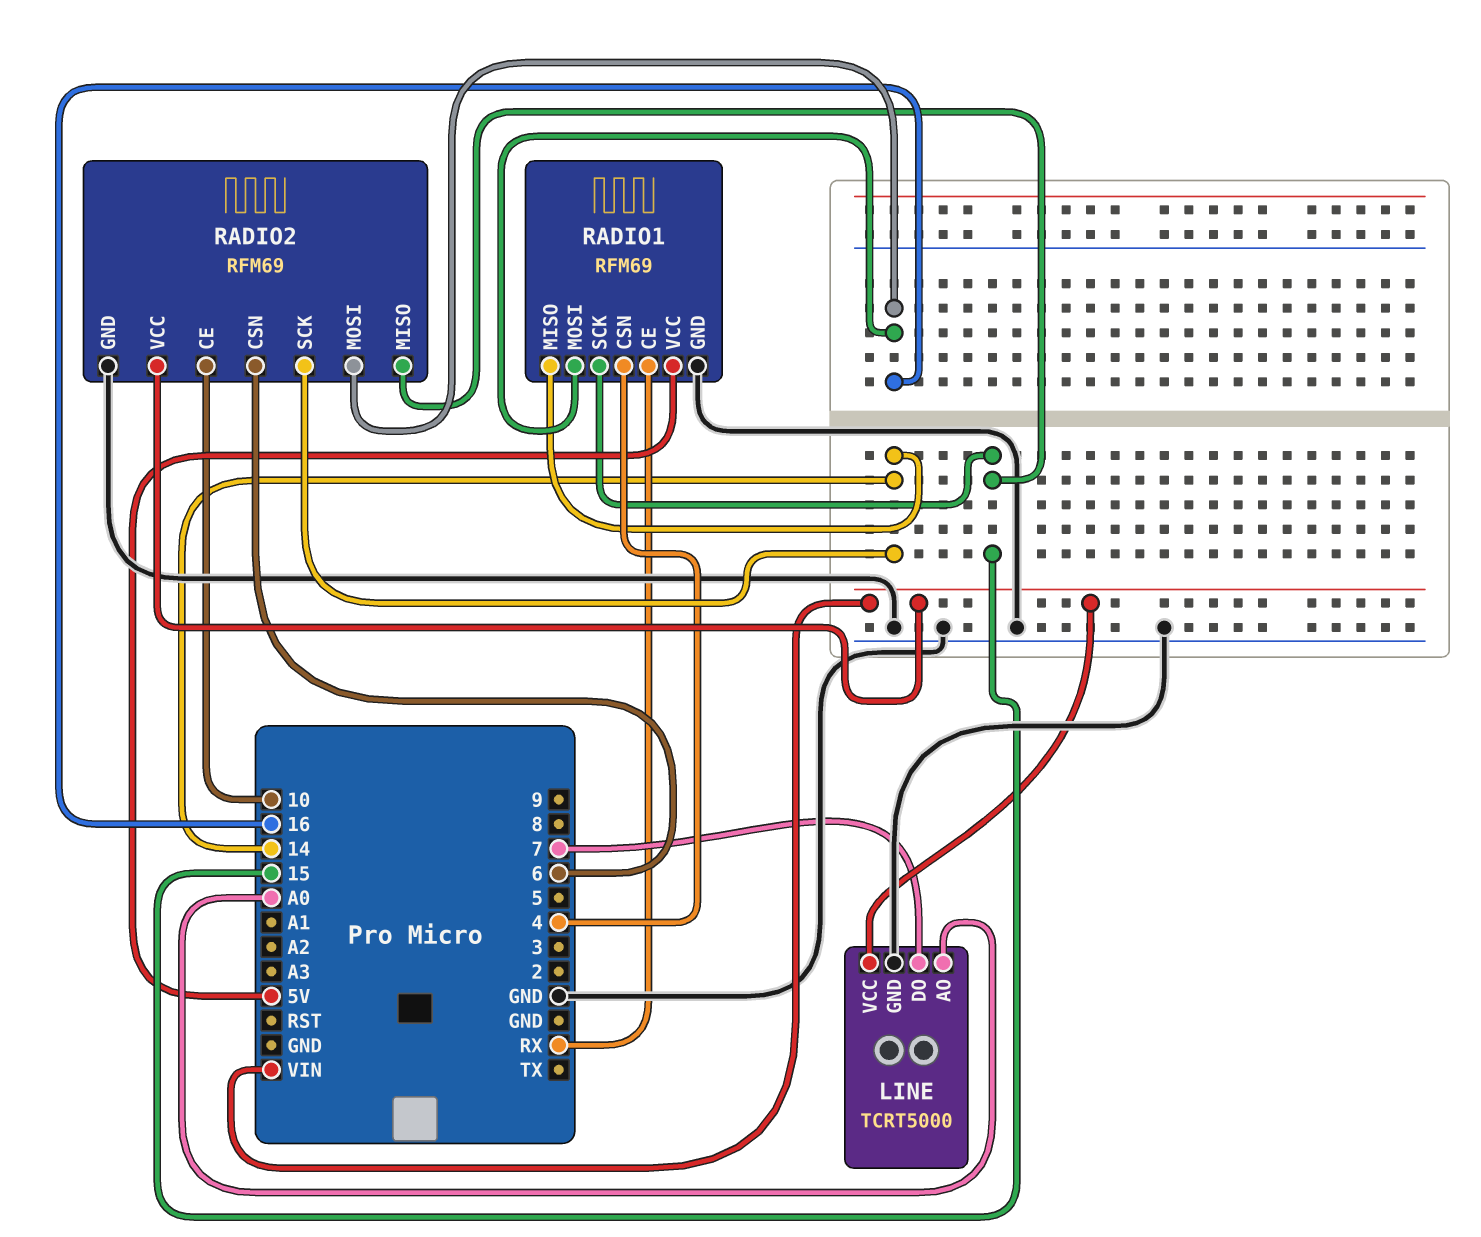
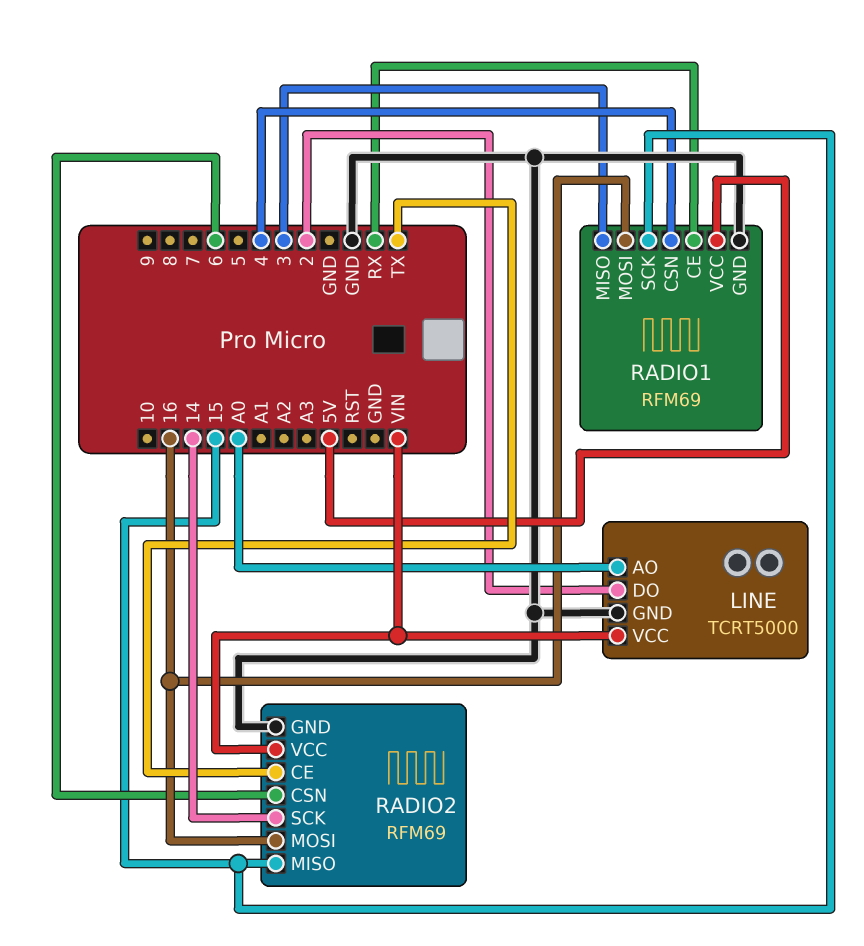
LINE pin DO: 7 -> 2
RADIO1 pin MISO: 14 -> 3
RADIO2 pin CE: 10 -> TX

